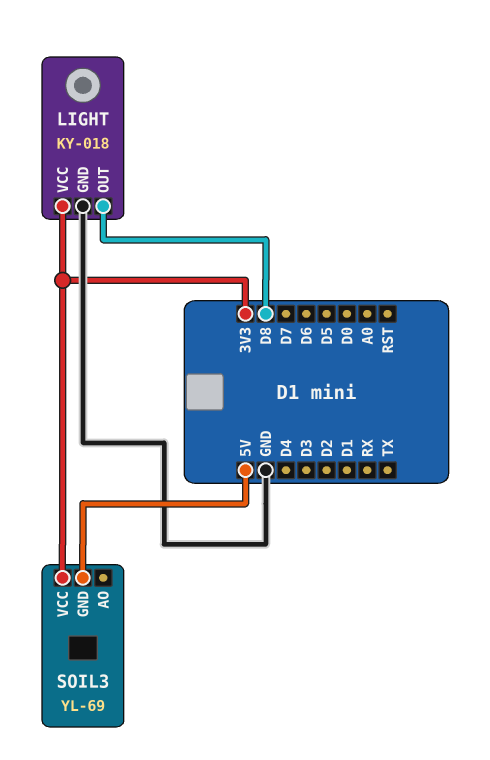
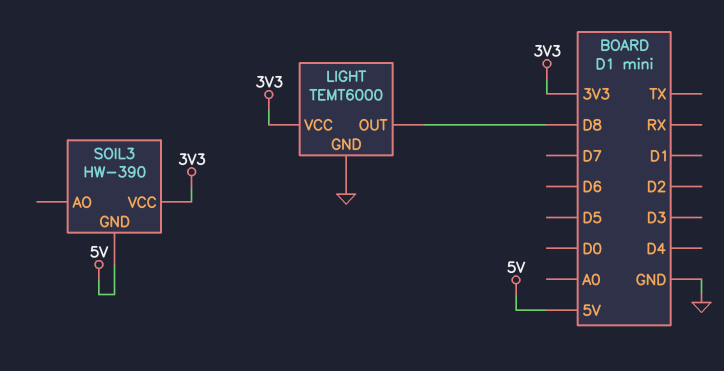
LIGHT: KY-018 -> TEMT6000
SOIL3: YL-69 -> HW-390

